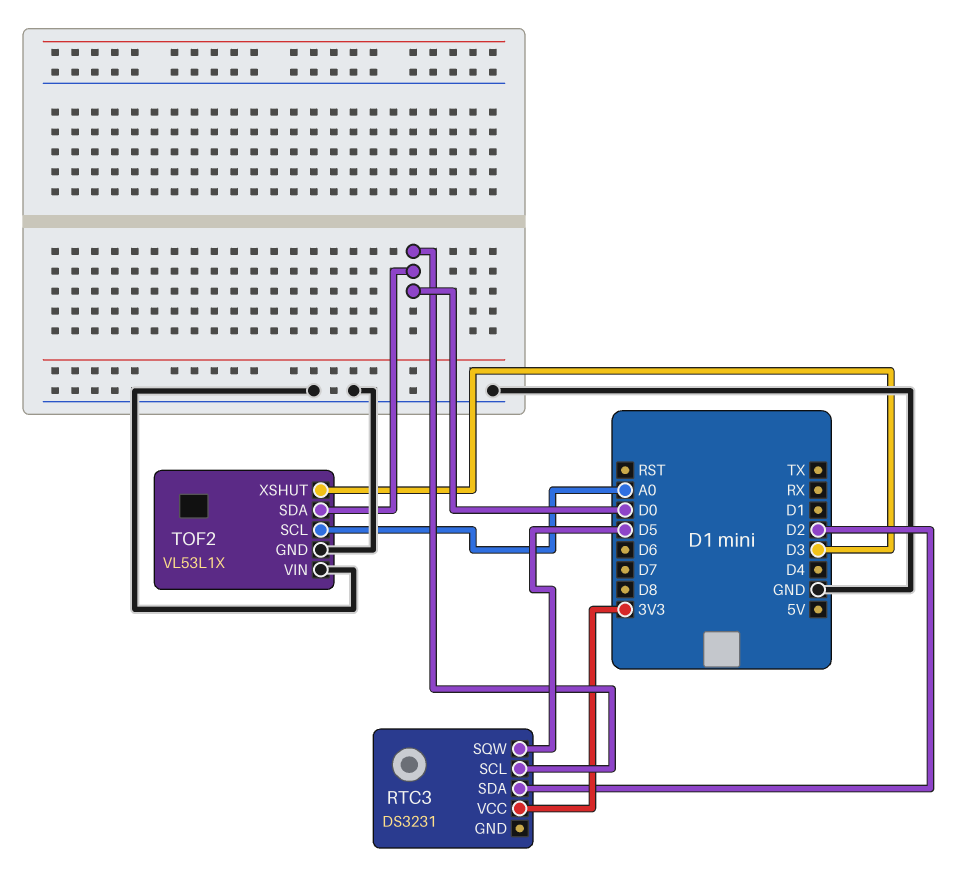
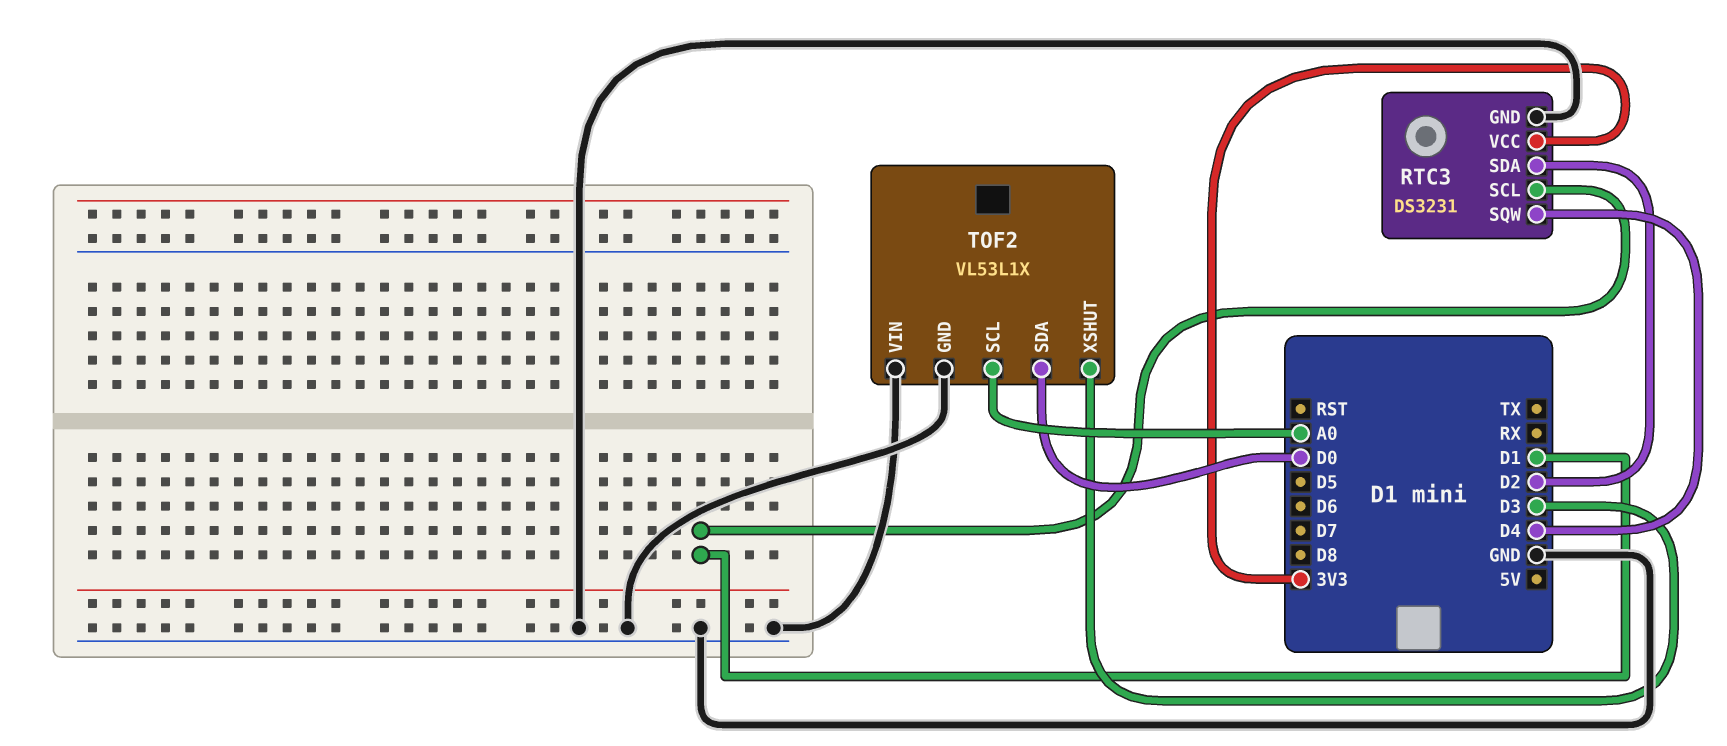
RTC3 pin GND: none -> GND
RTC3 pin SCL: D0 -> D1
RTC3 pin SQW: D5 -> D4

